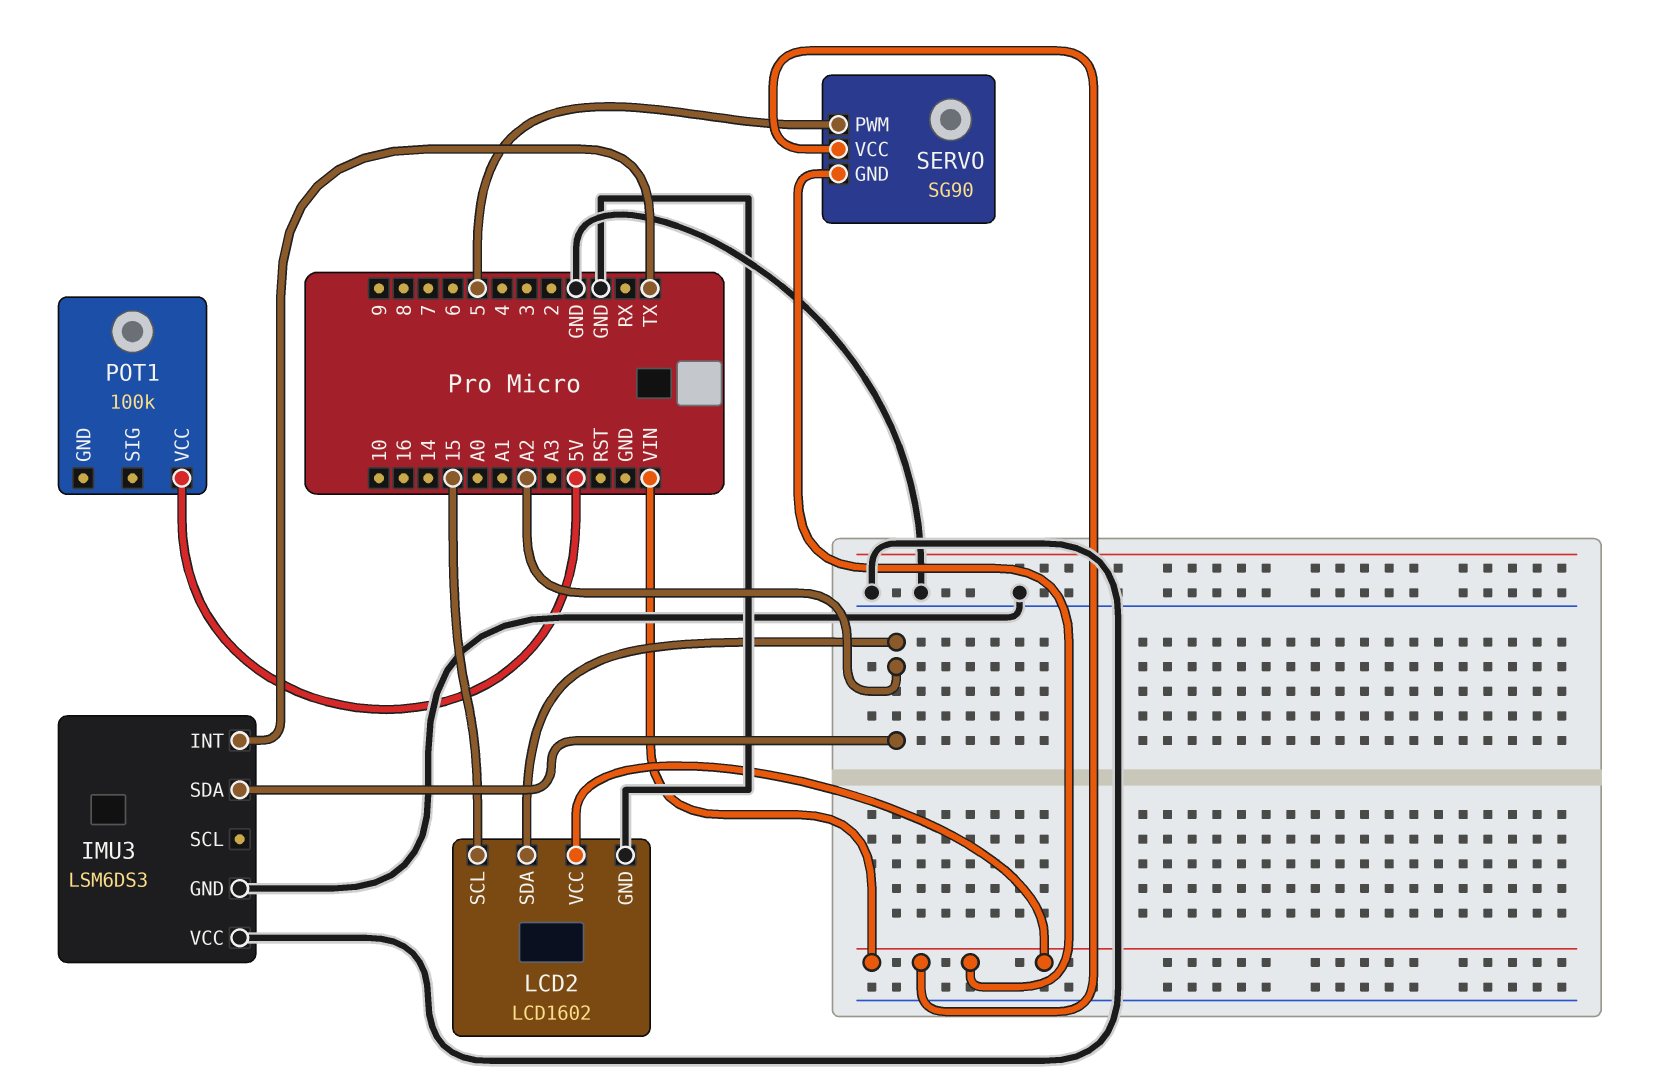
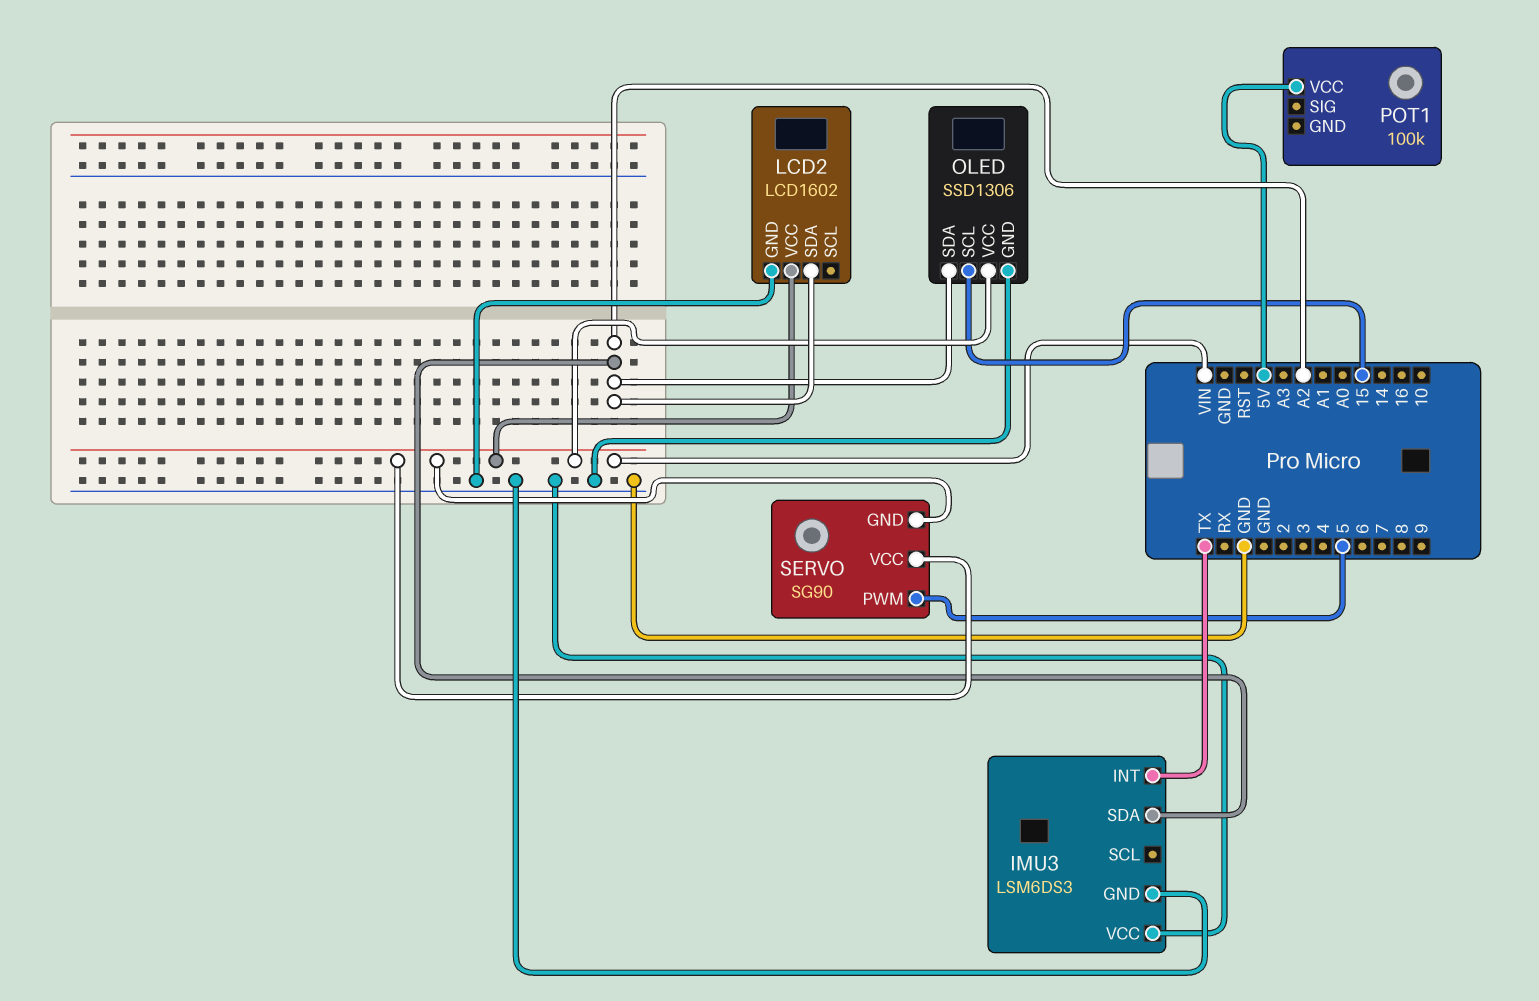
LCD2 pin SCL: 15 -> none
OLED: none -> SSD1306
OLED pin GND: none -> GND
OLED pin SCL: none -> 15
OLED pin SDA: none -> A2
OLED pin VCC: none -> VIN

